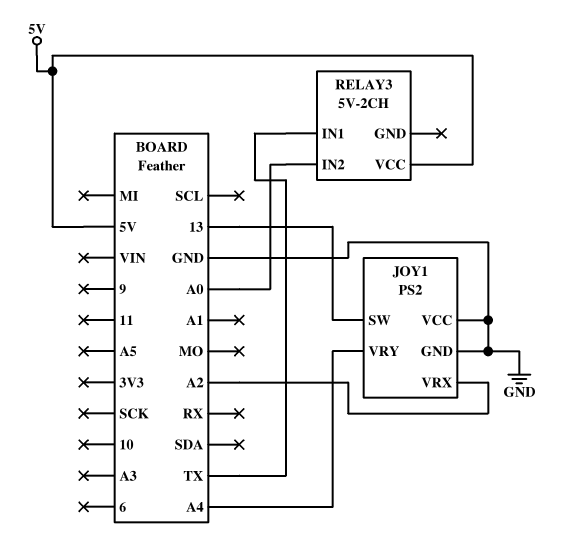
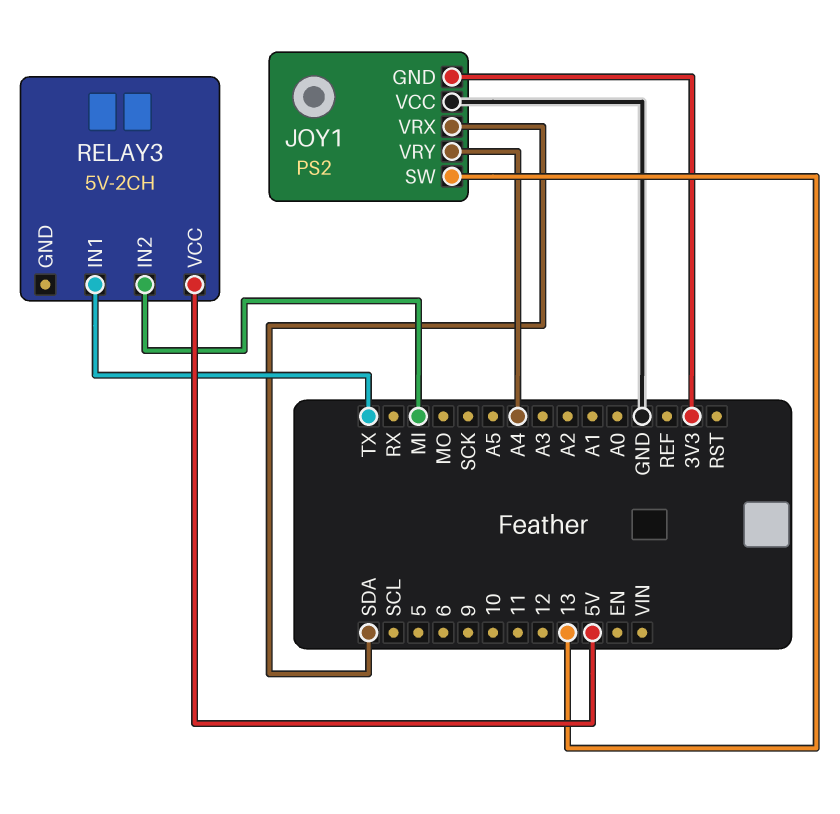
JOY1 pin GND: GND -> 3V3
JOY1 pin VRX: A2 -> SDA
RELAY3 pin IN2: A0 -> MI

